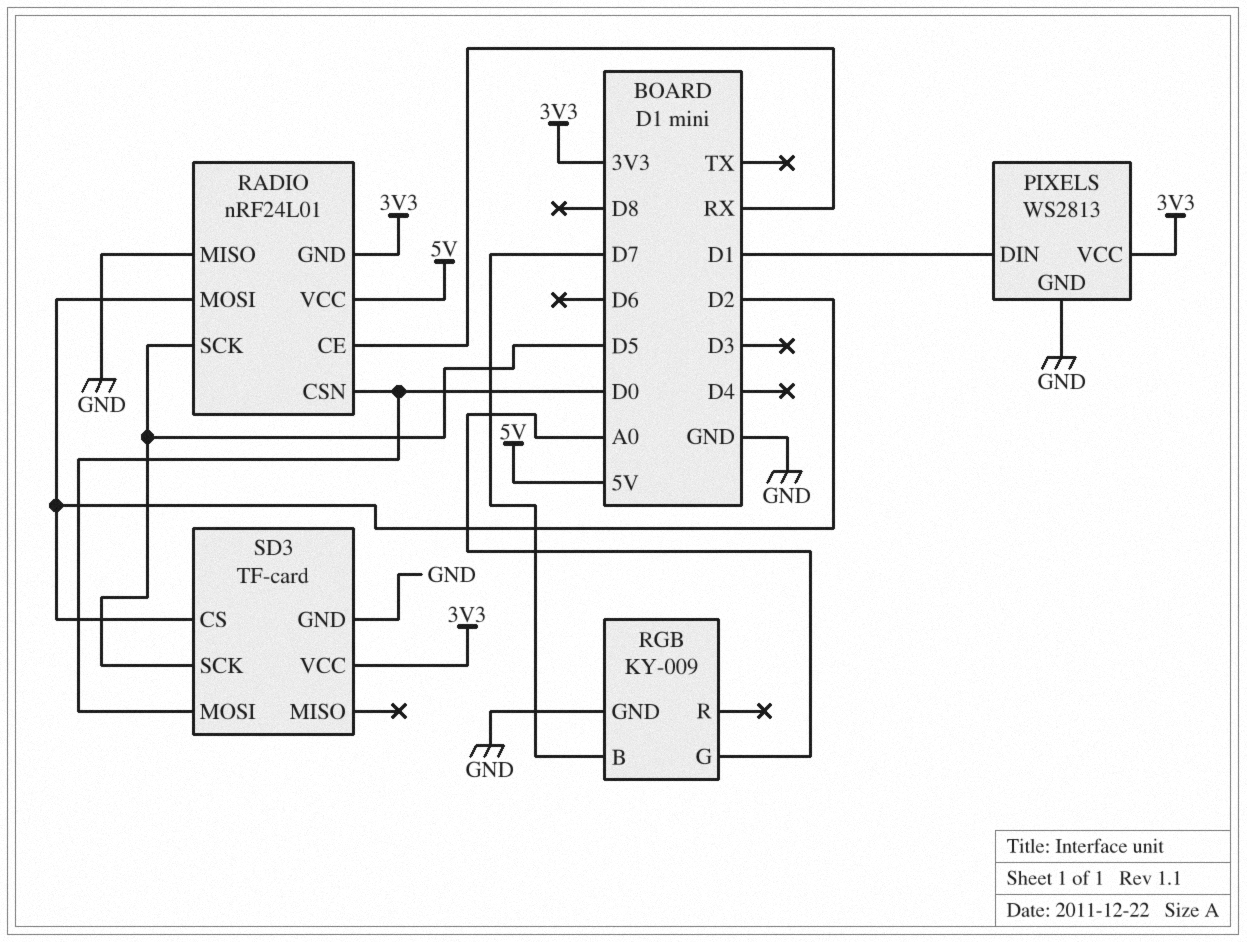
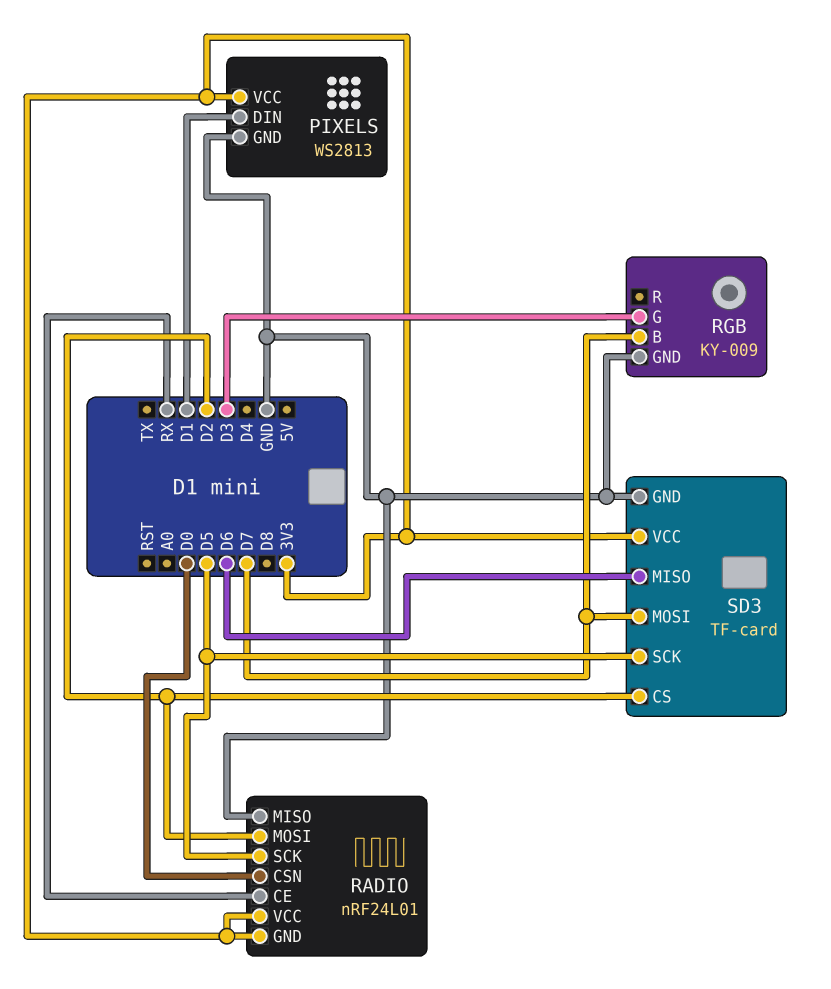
RADIO pin VCC: 5V -> 3V3
RGB pin G: A0 -> D3
SD3 pin MISO: none -> D6
SD3 pin MOSI: D0 -> D7

